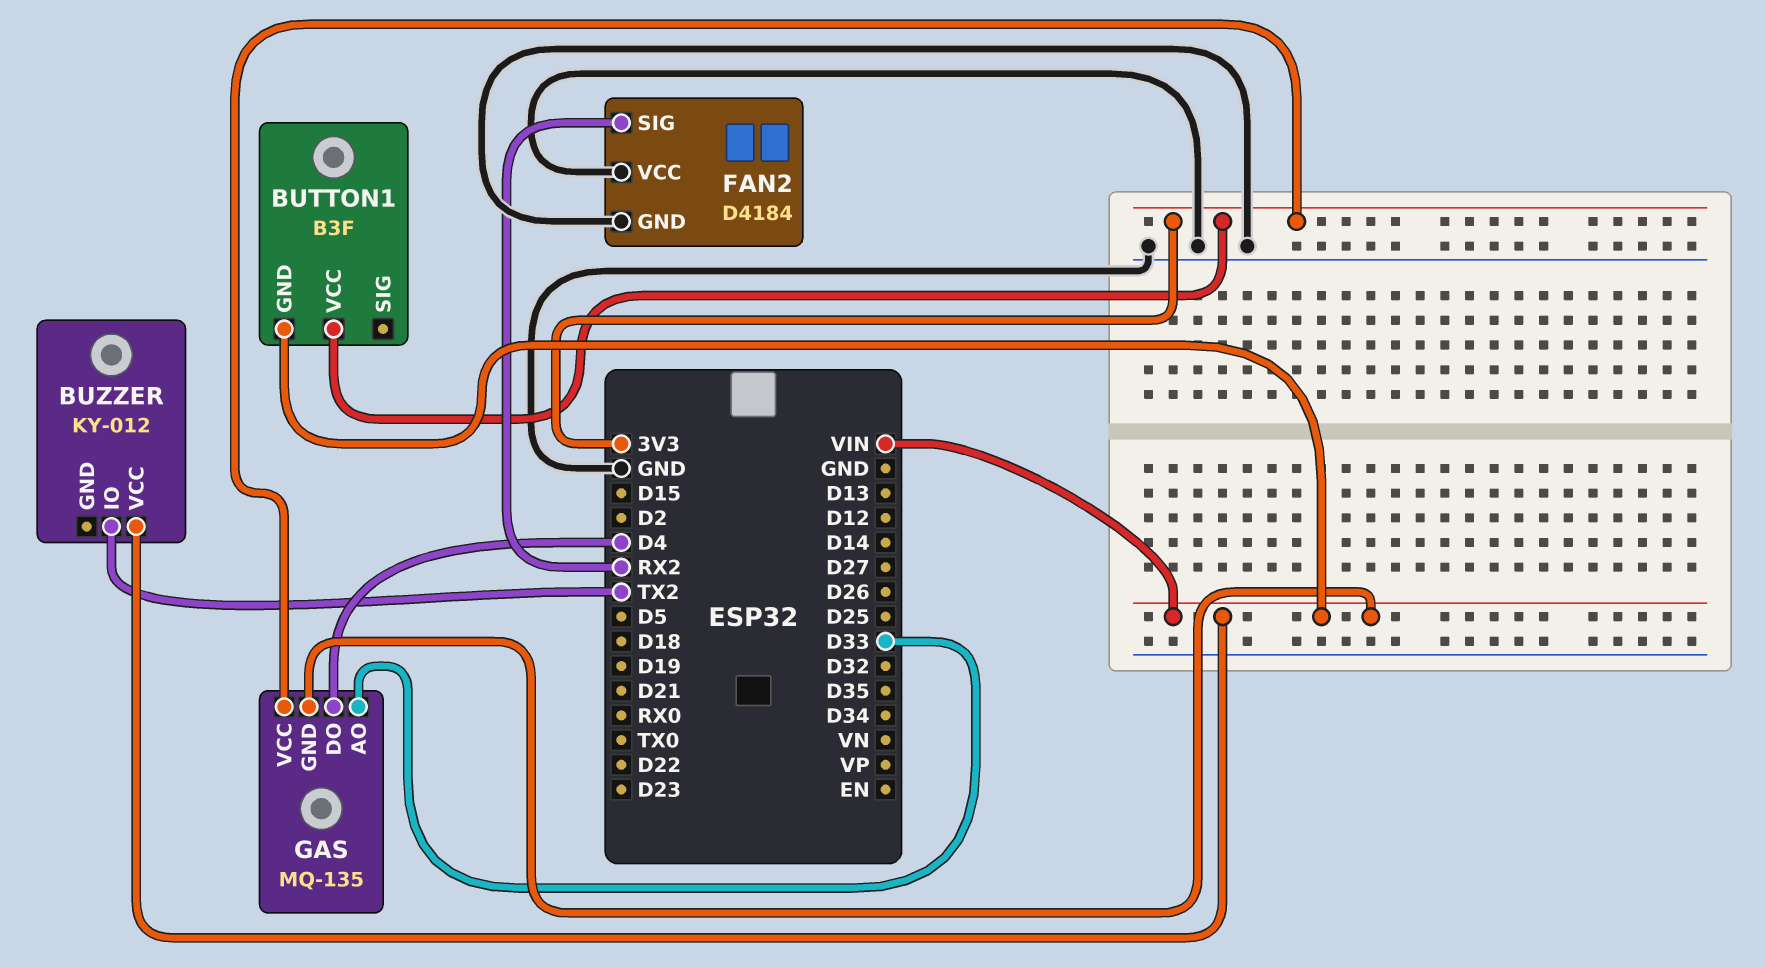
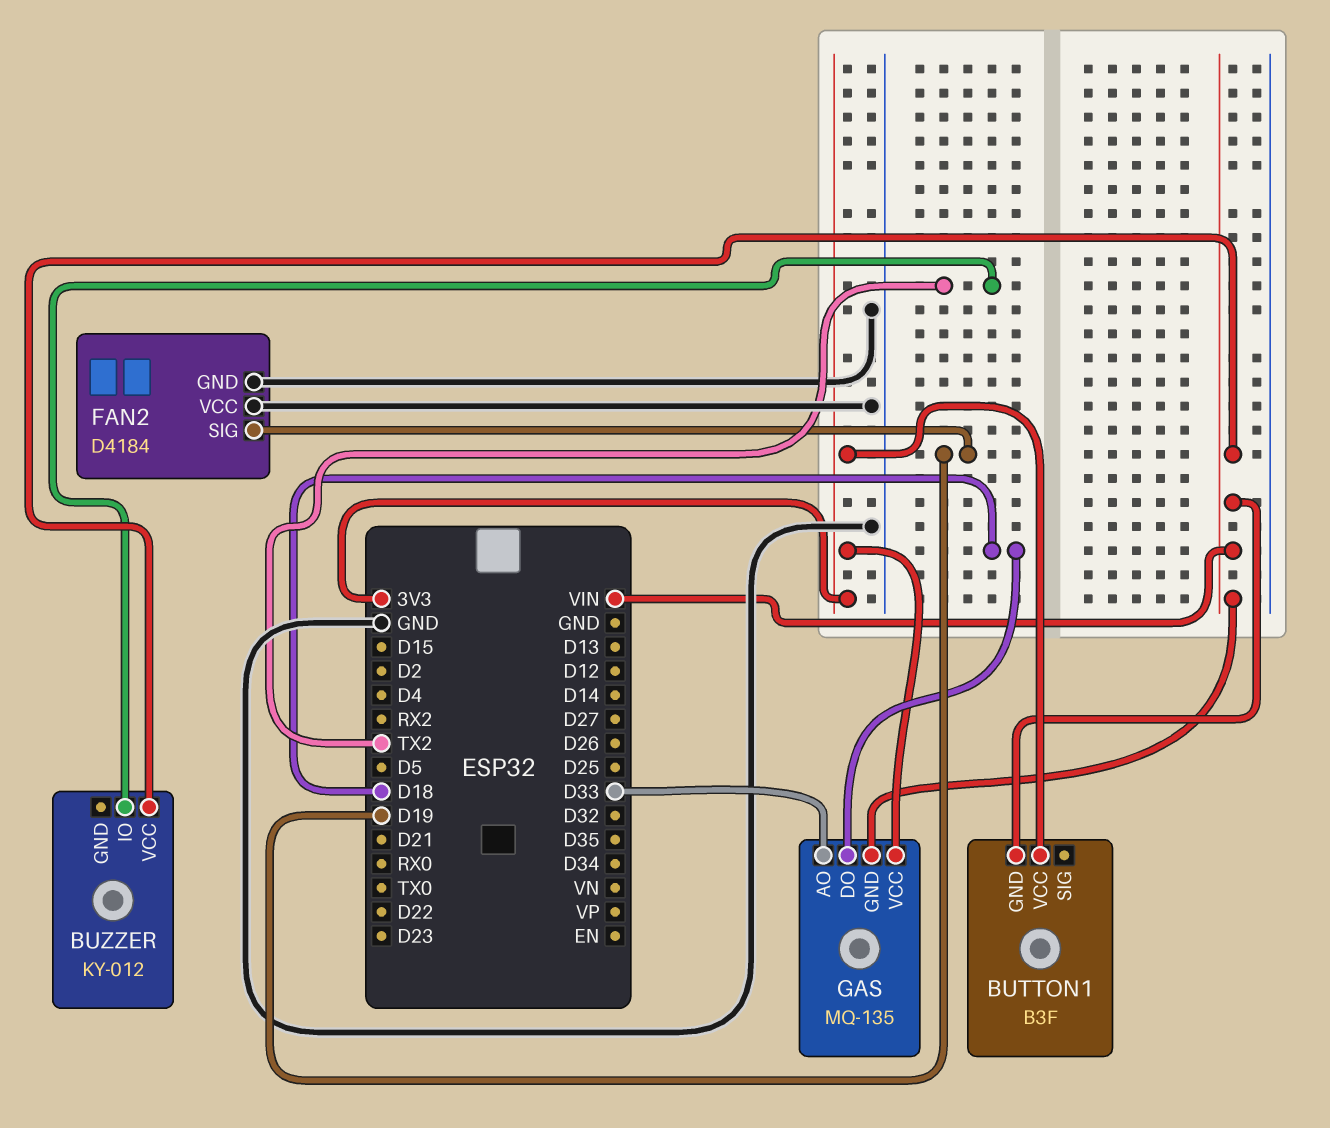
FAN2 pin SIG: RX2 -> D19
GAS pin DO: D4 -> D18

